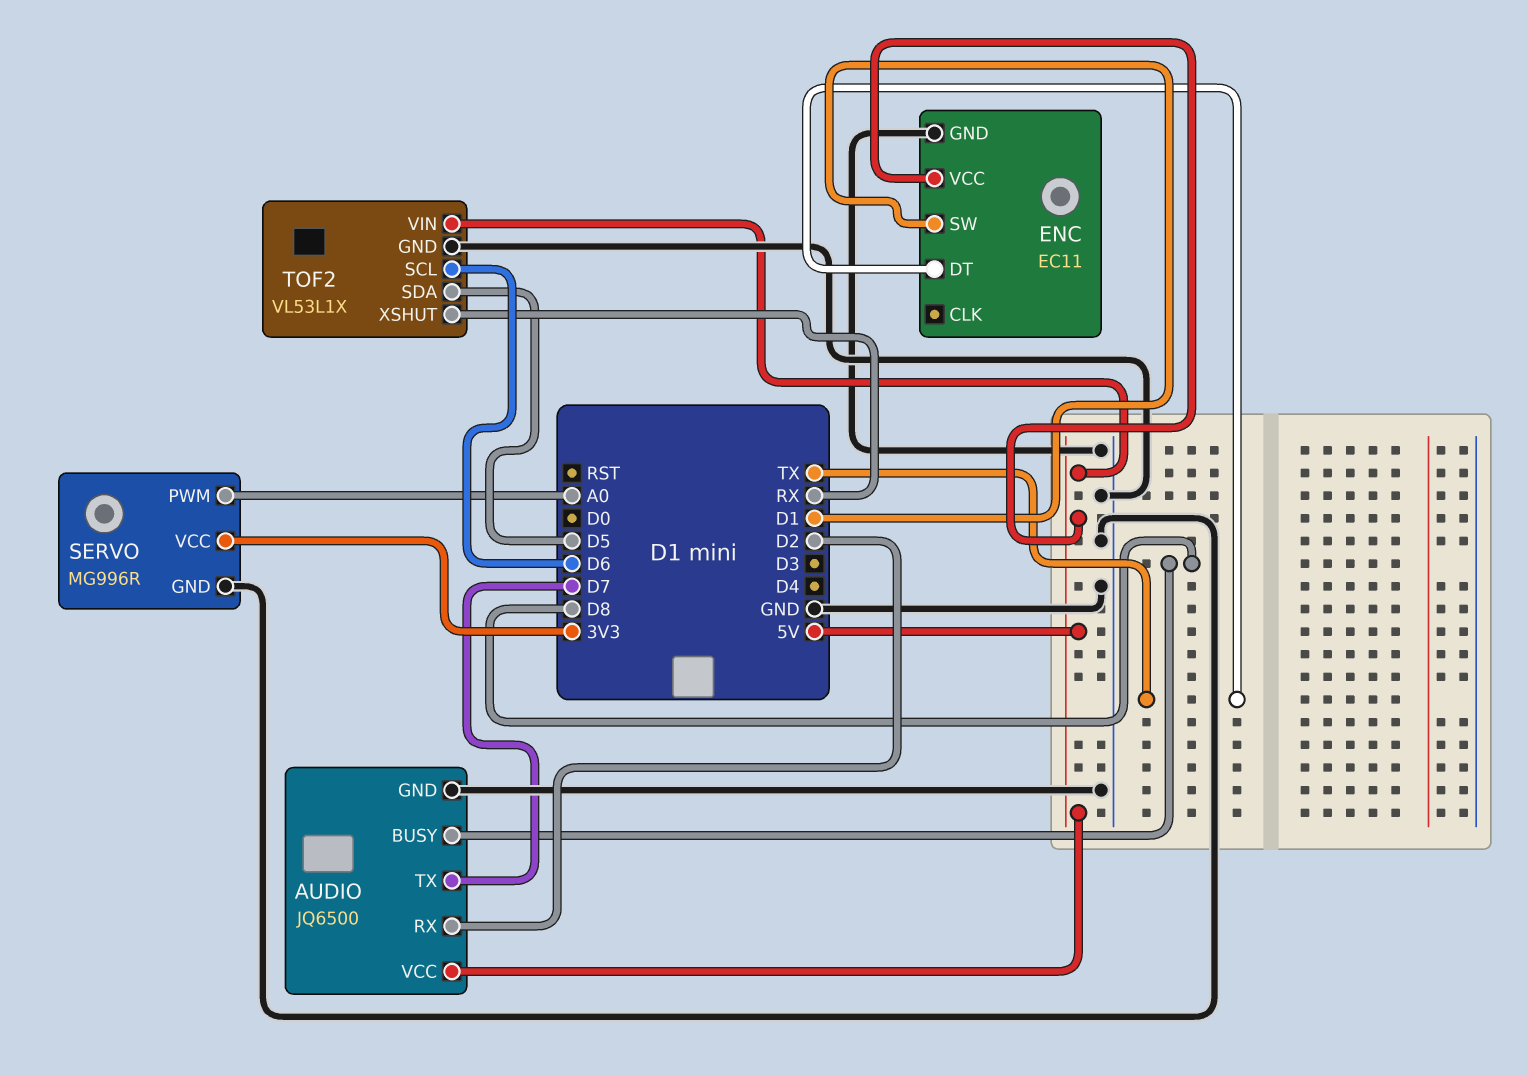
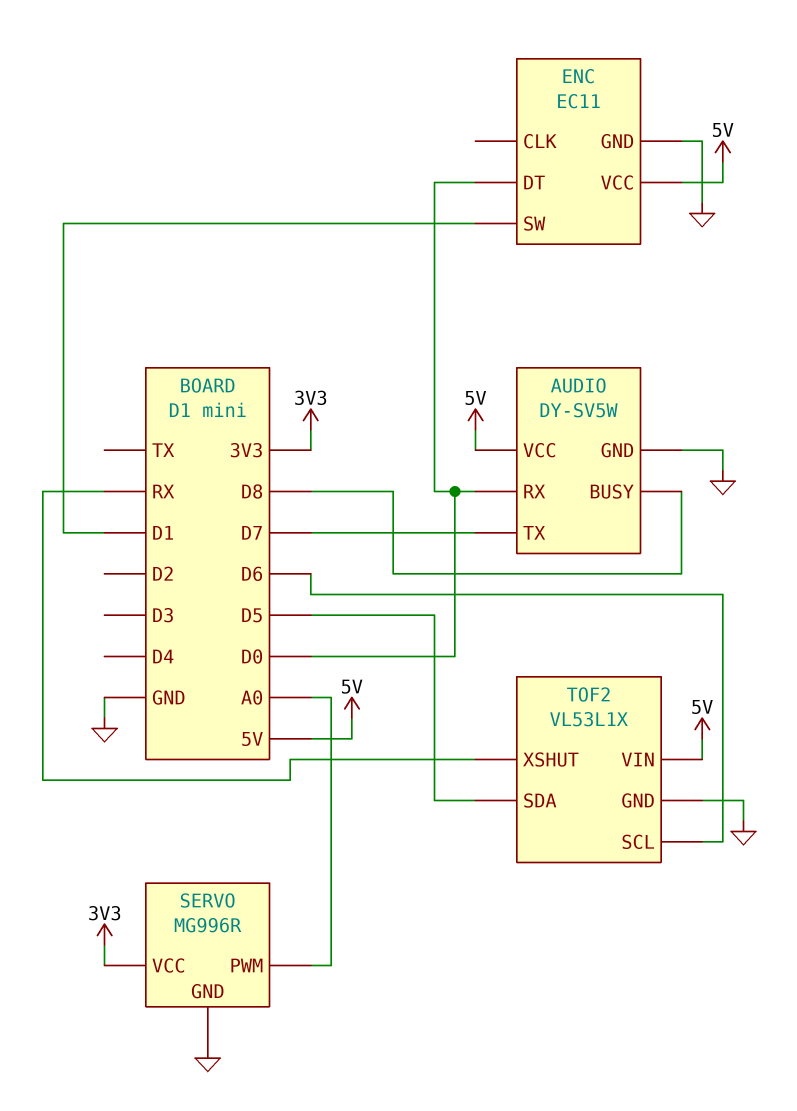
AUDIO: JQ6500 -> DY-SV5W
AUDIO pin RX: D2 -> D0
ENC pin DT: TX -> D0

